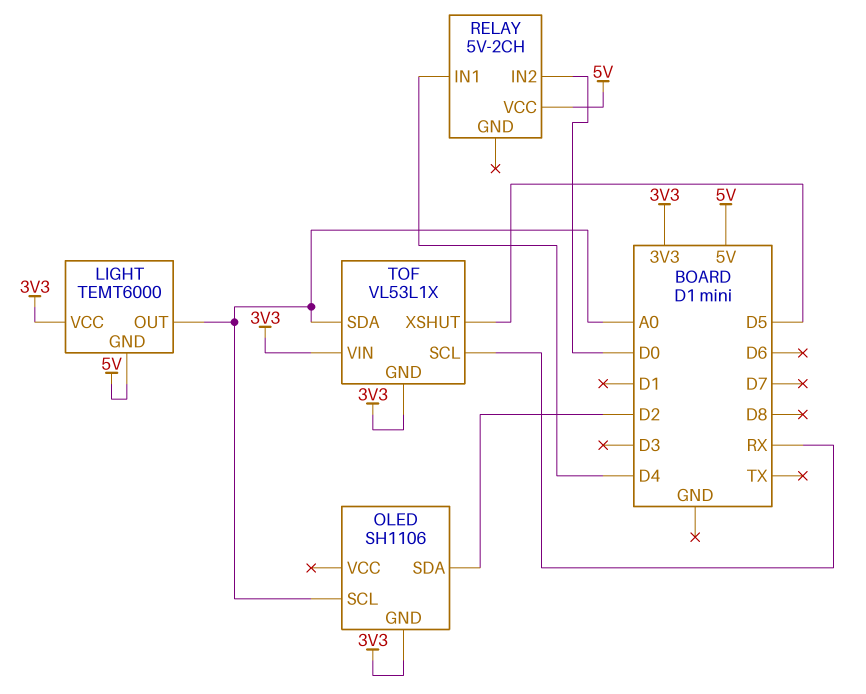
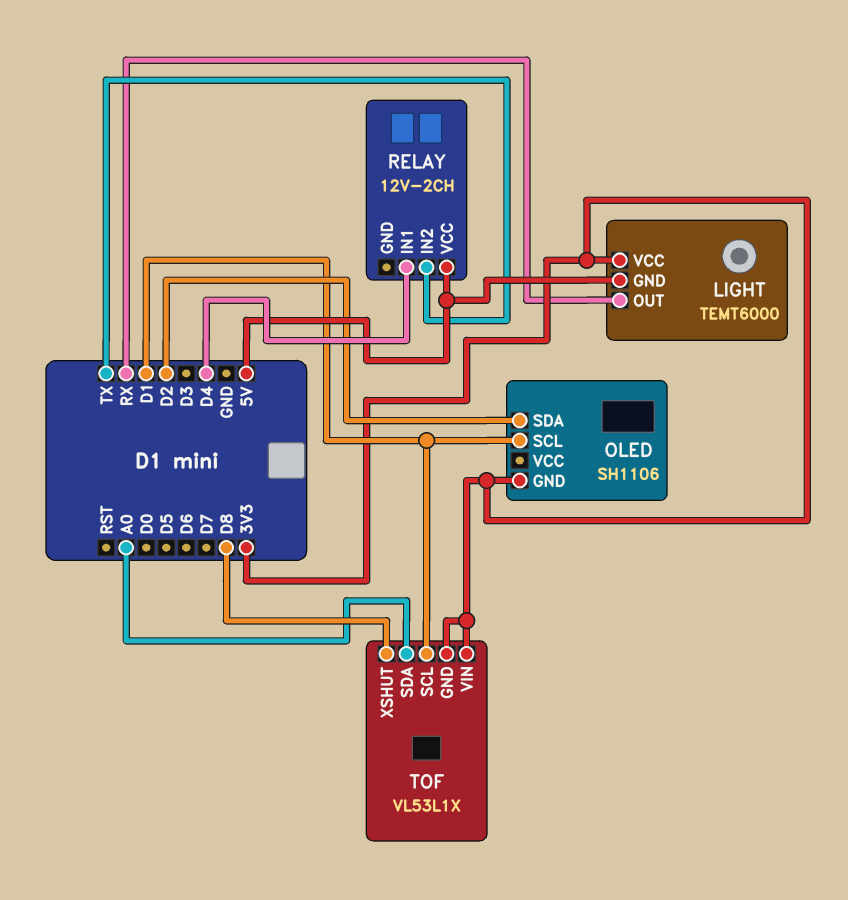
LIGHT pin OUT: A0 -> RX
OLED pin SCL: A0 -> D1
RELAY: 5V-2CH -> 12V-2CH
RELAY pin IN2: D0 -> TX
TOF pin SCL: RX -> D1
TOF pin XSHUT: D5 -> D8

